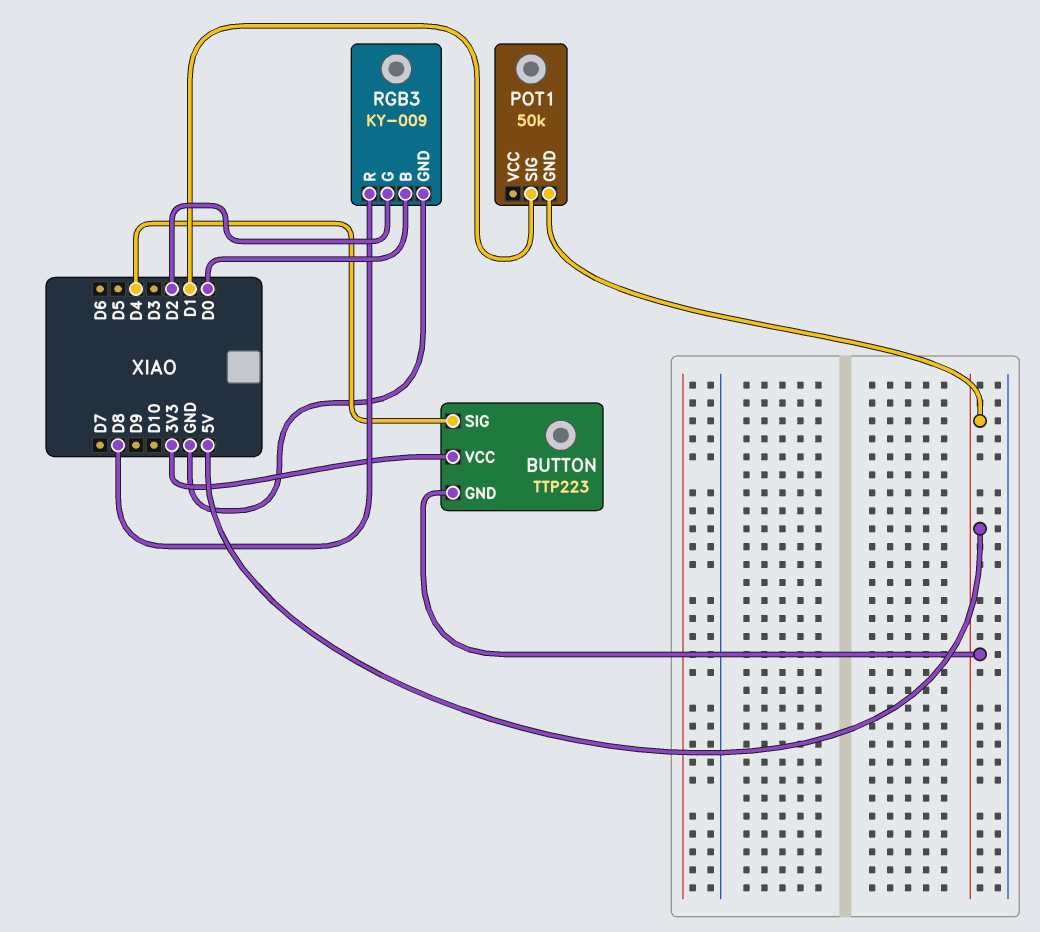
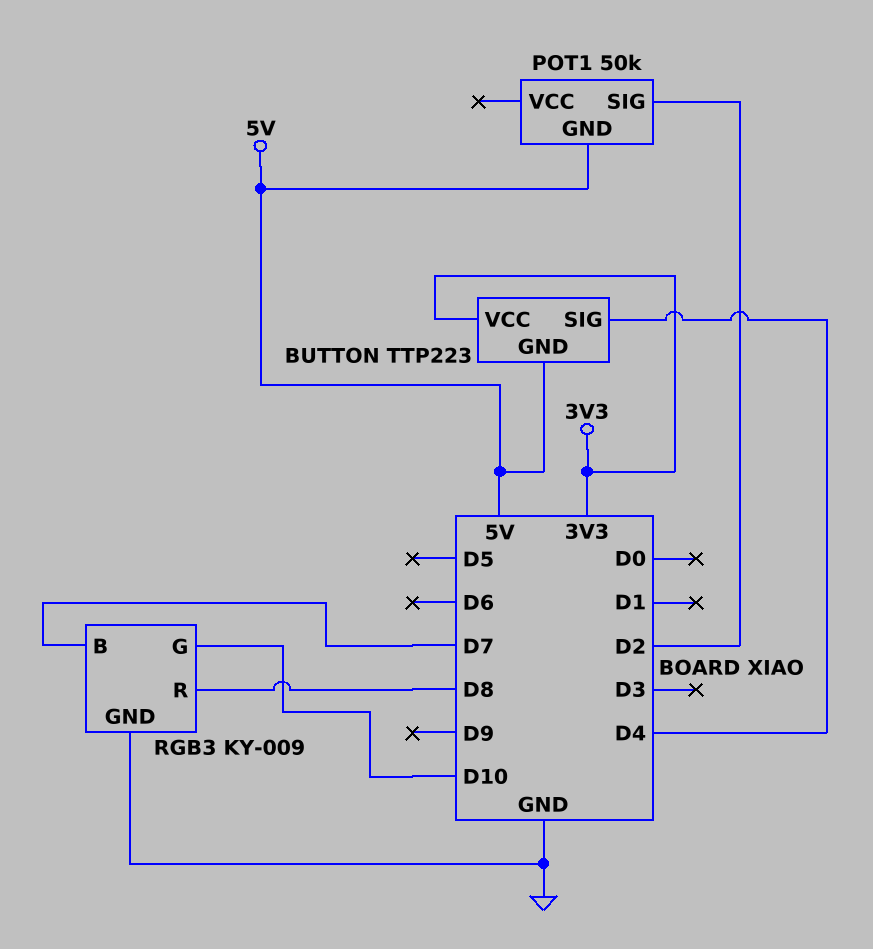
POT1 pin SIG: D1 -> D2
RGB3 pin B: D0 -> D7
RGB3 pin G: D2 -> D10

